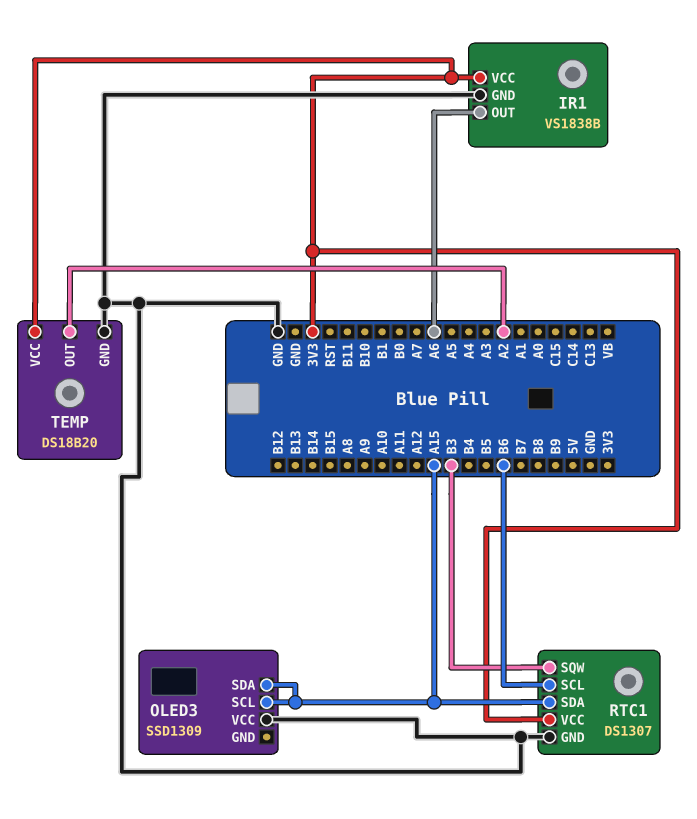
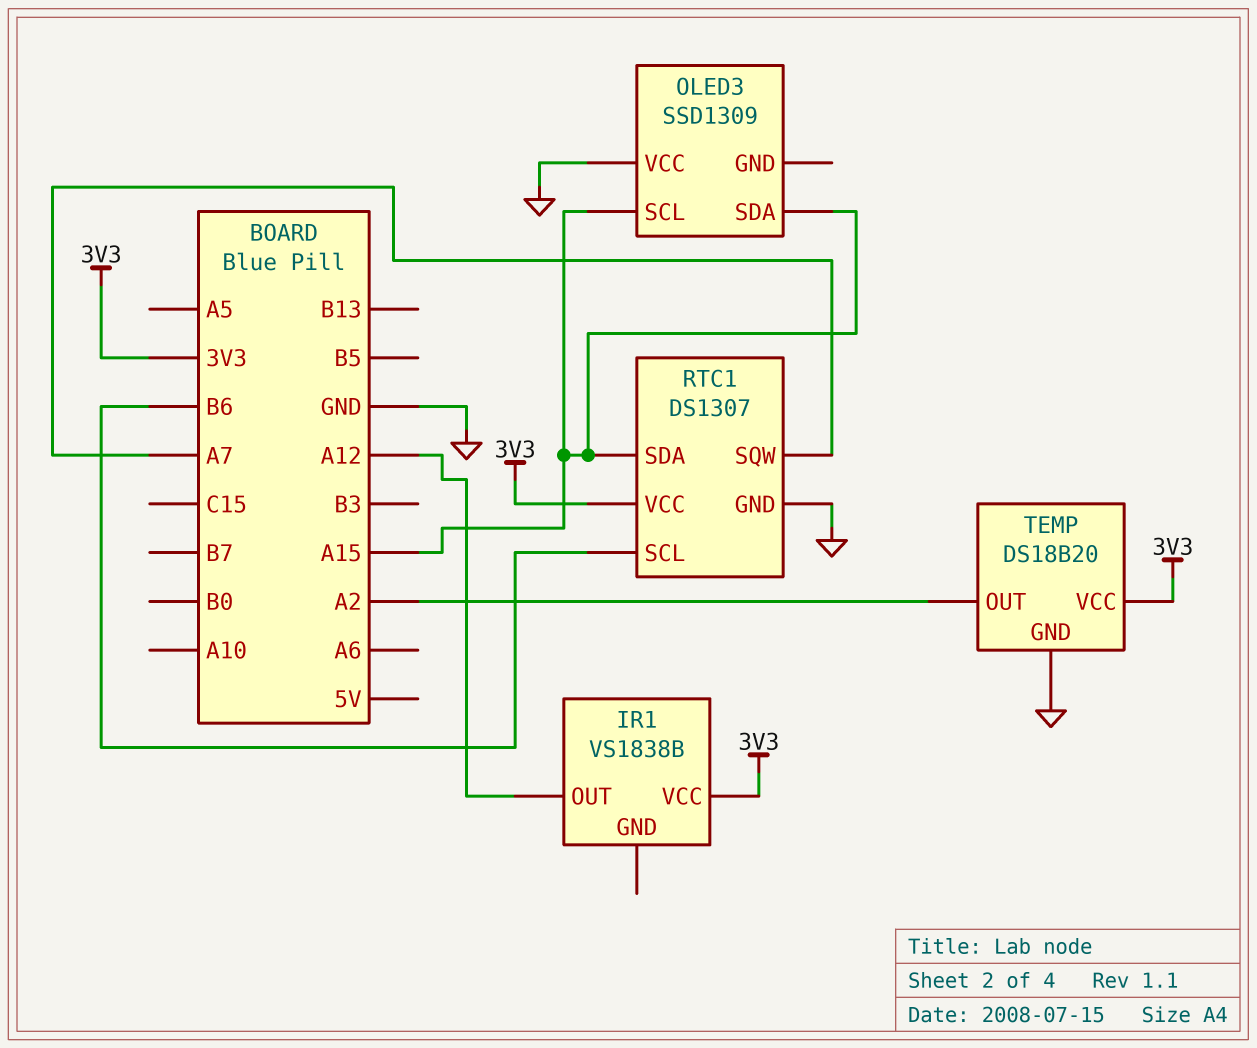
IR1 pin GND: GND -> none
IR1 pin OUT: A6 -> A12
RTC1 pin SQW: B3 -> A7

